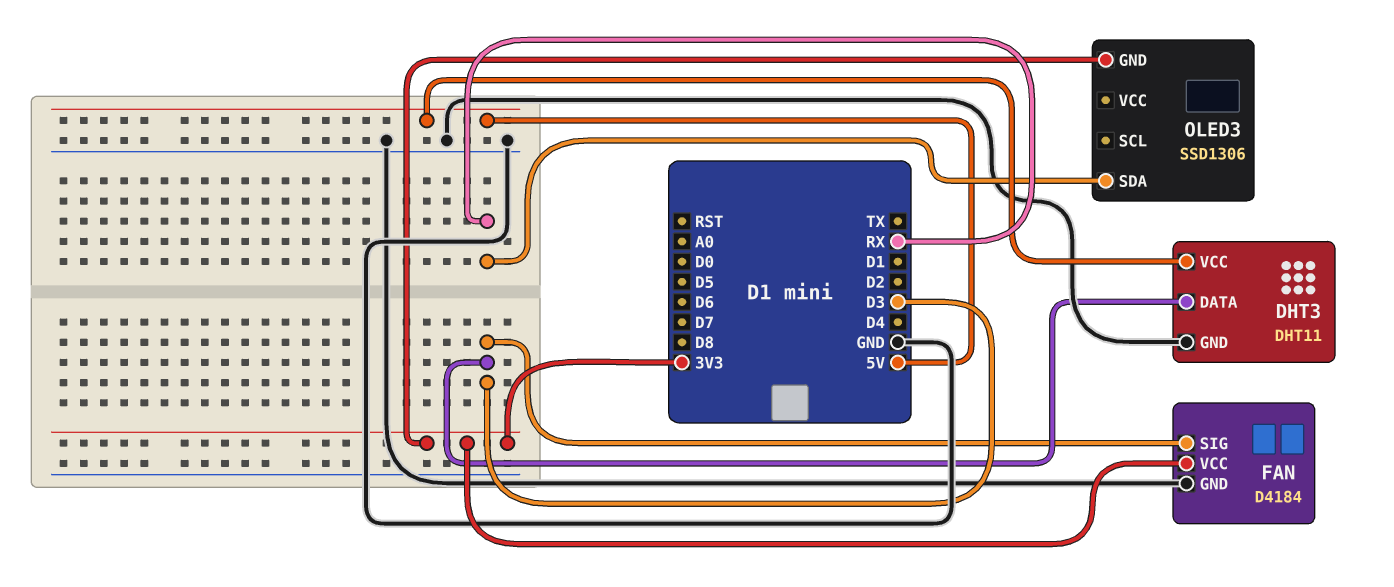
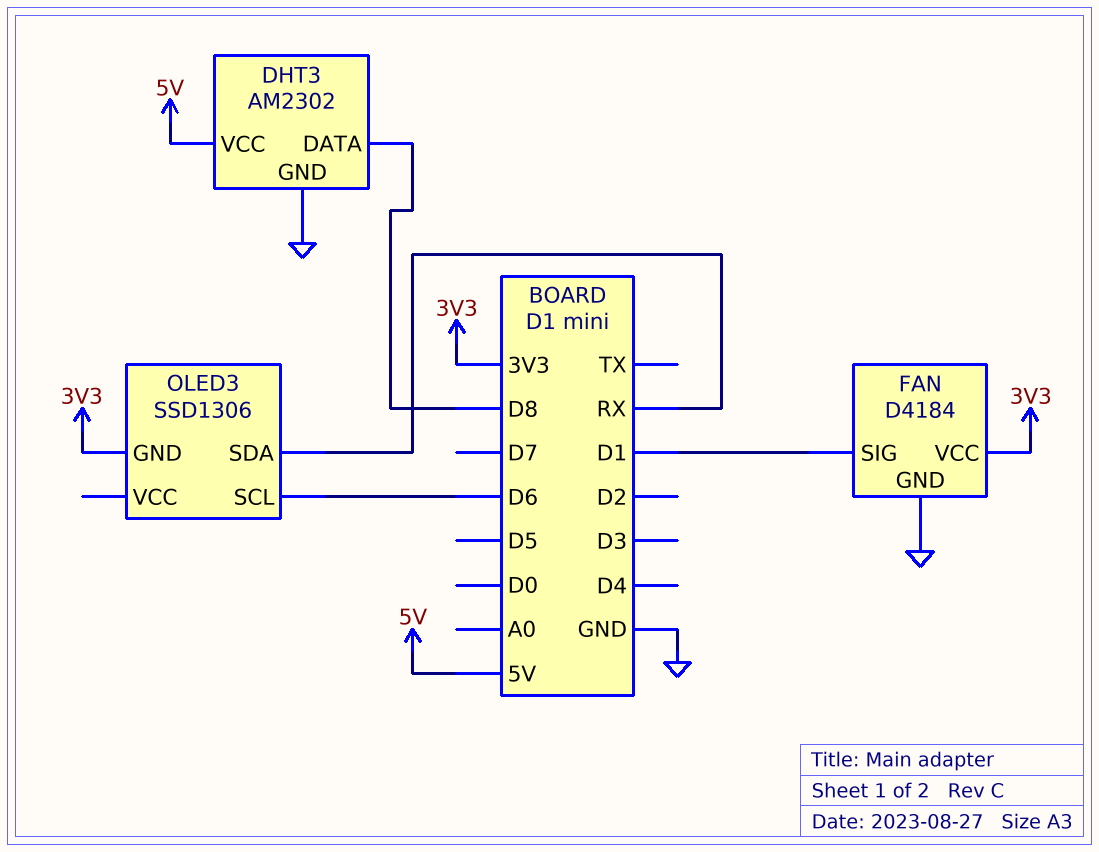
DHT3: DHT11 -> AM2302
DHT3 pin DATA: D3 -> D8
FAN pin SIG: D3 -> D1
OLED3 pin SCL: none -> D6

